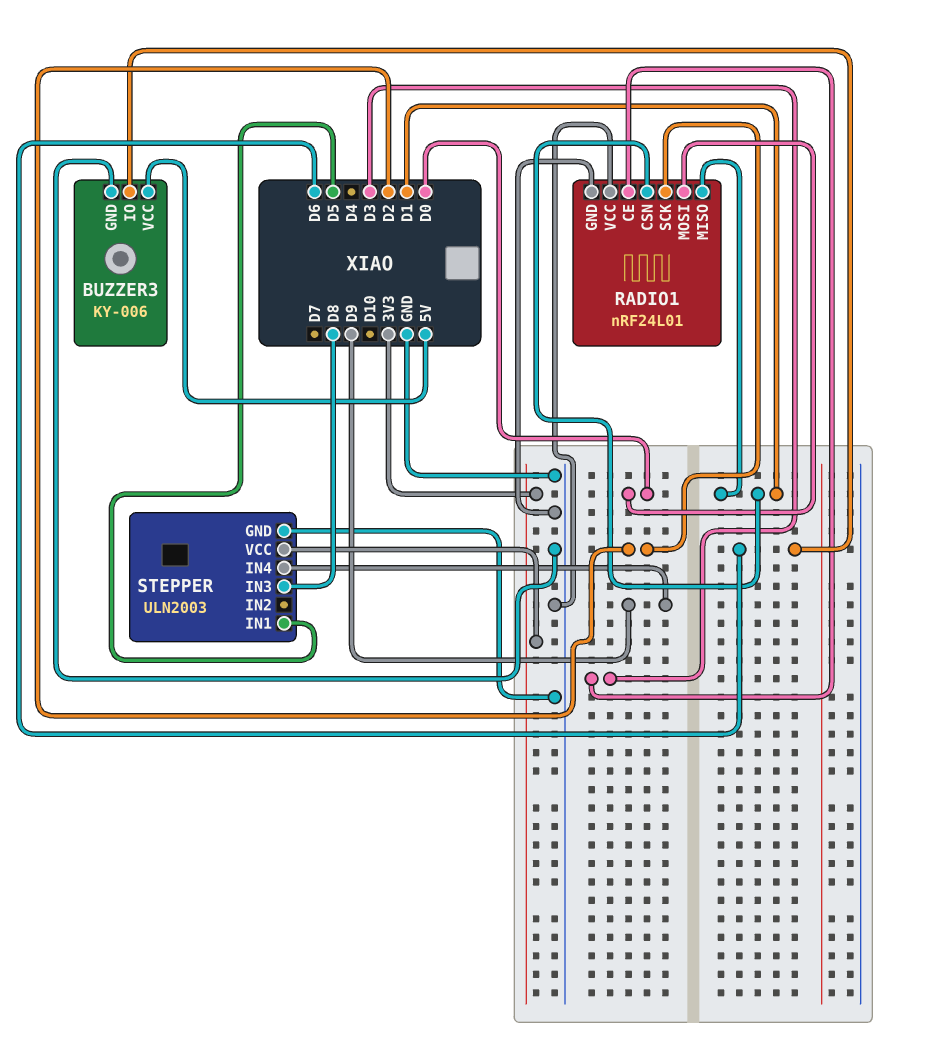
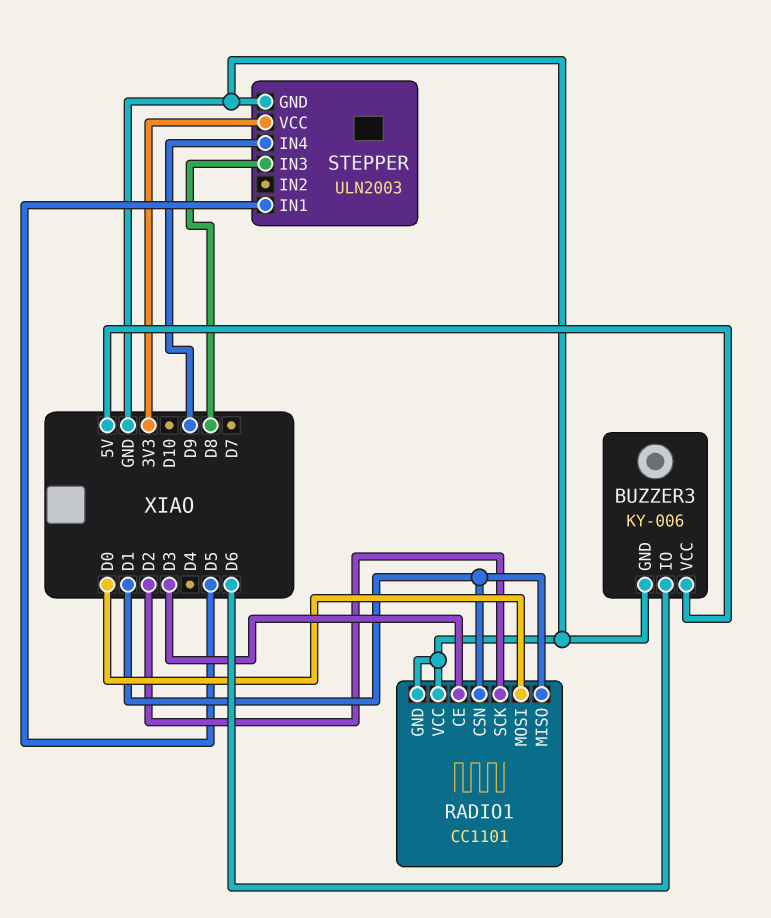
RADIO1: nRF24L01 -> CC1101

